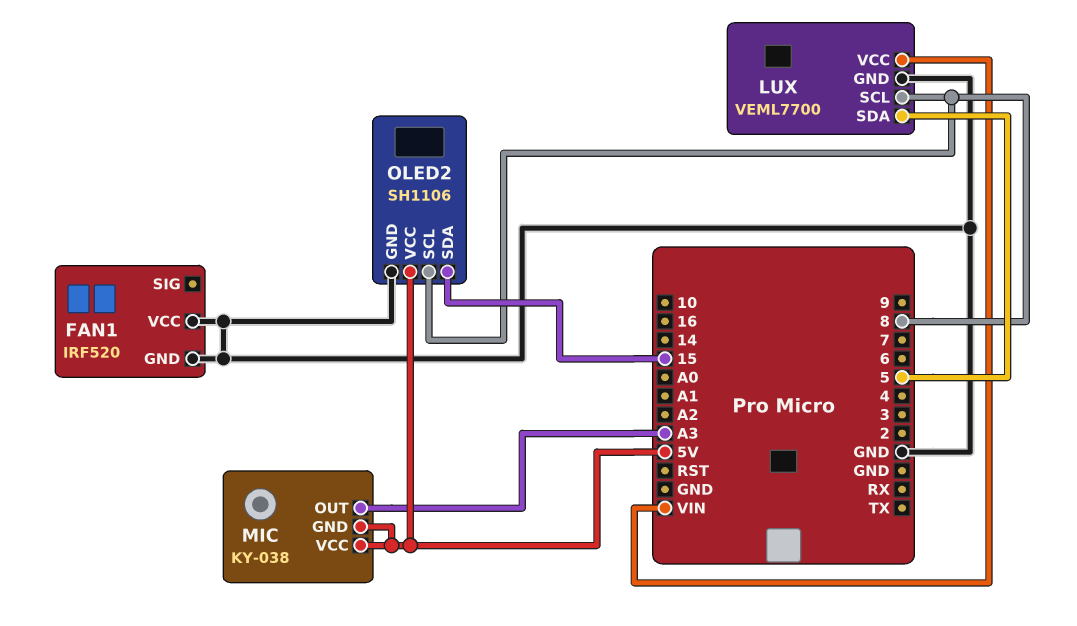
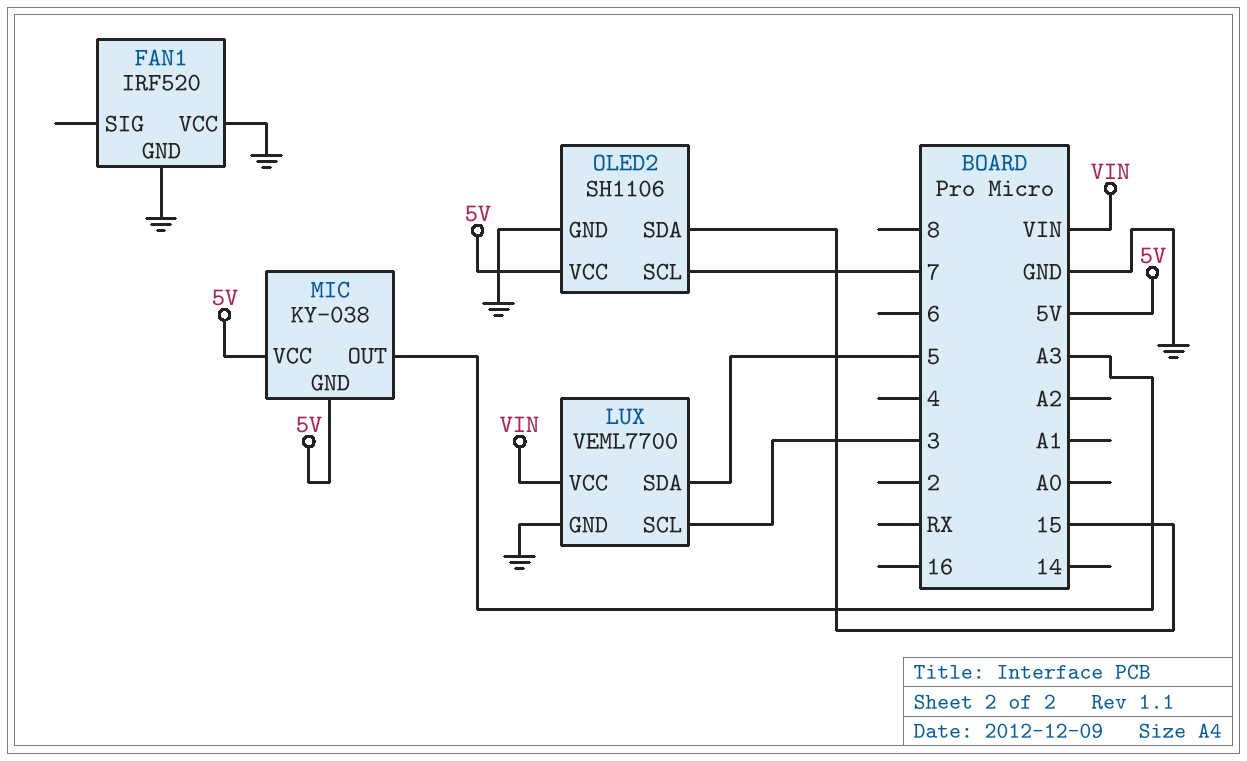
LUX pin SCL: 8 -> 3
OLED2 pin SCL: 8 -> 7

